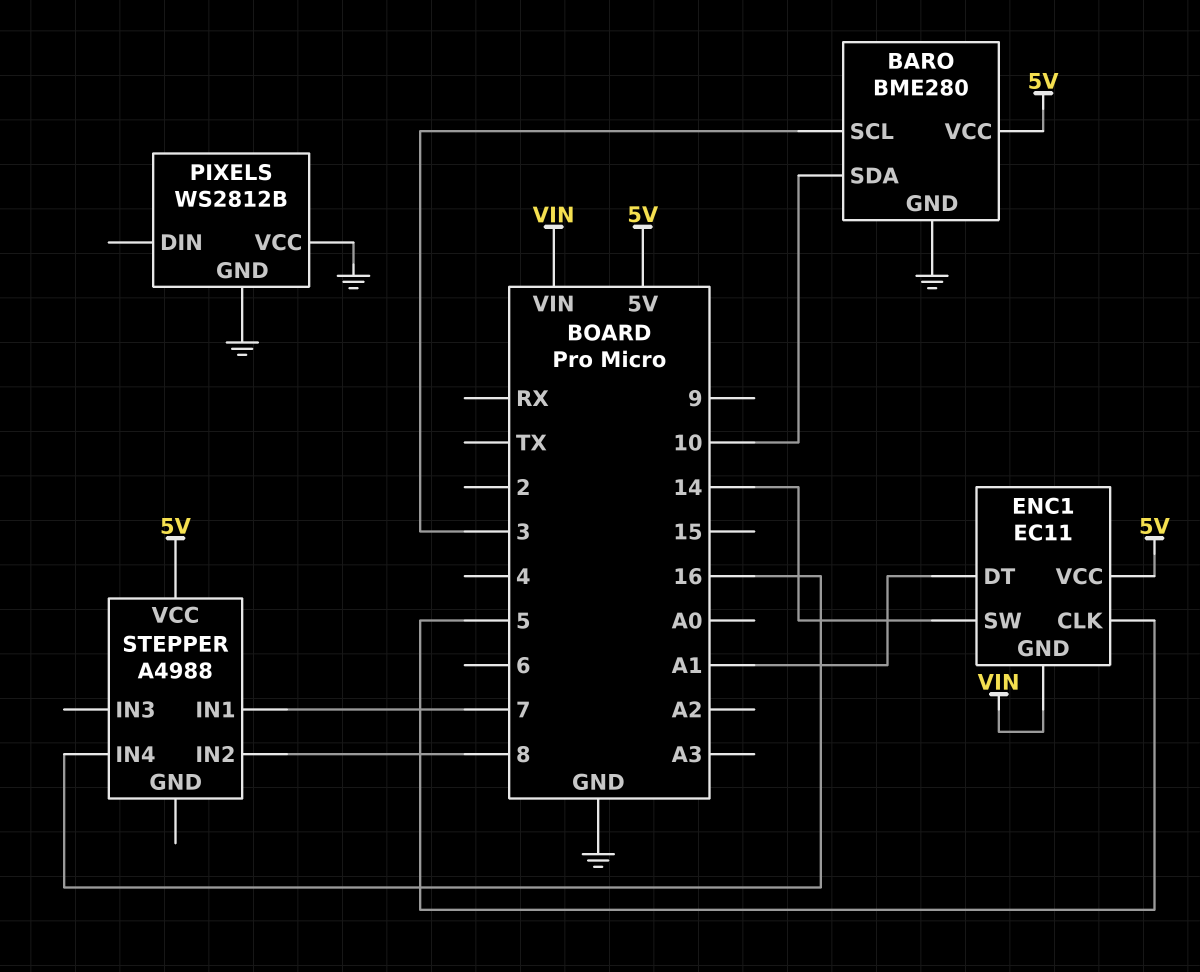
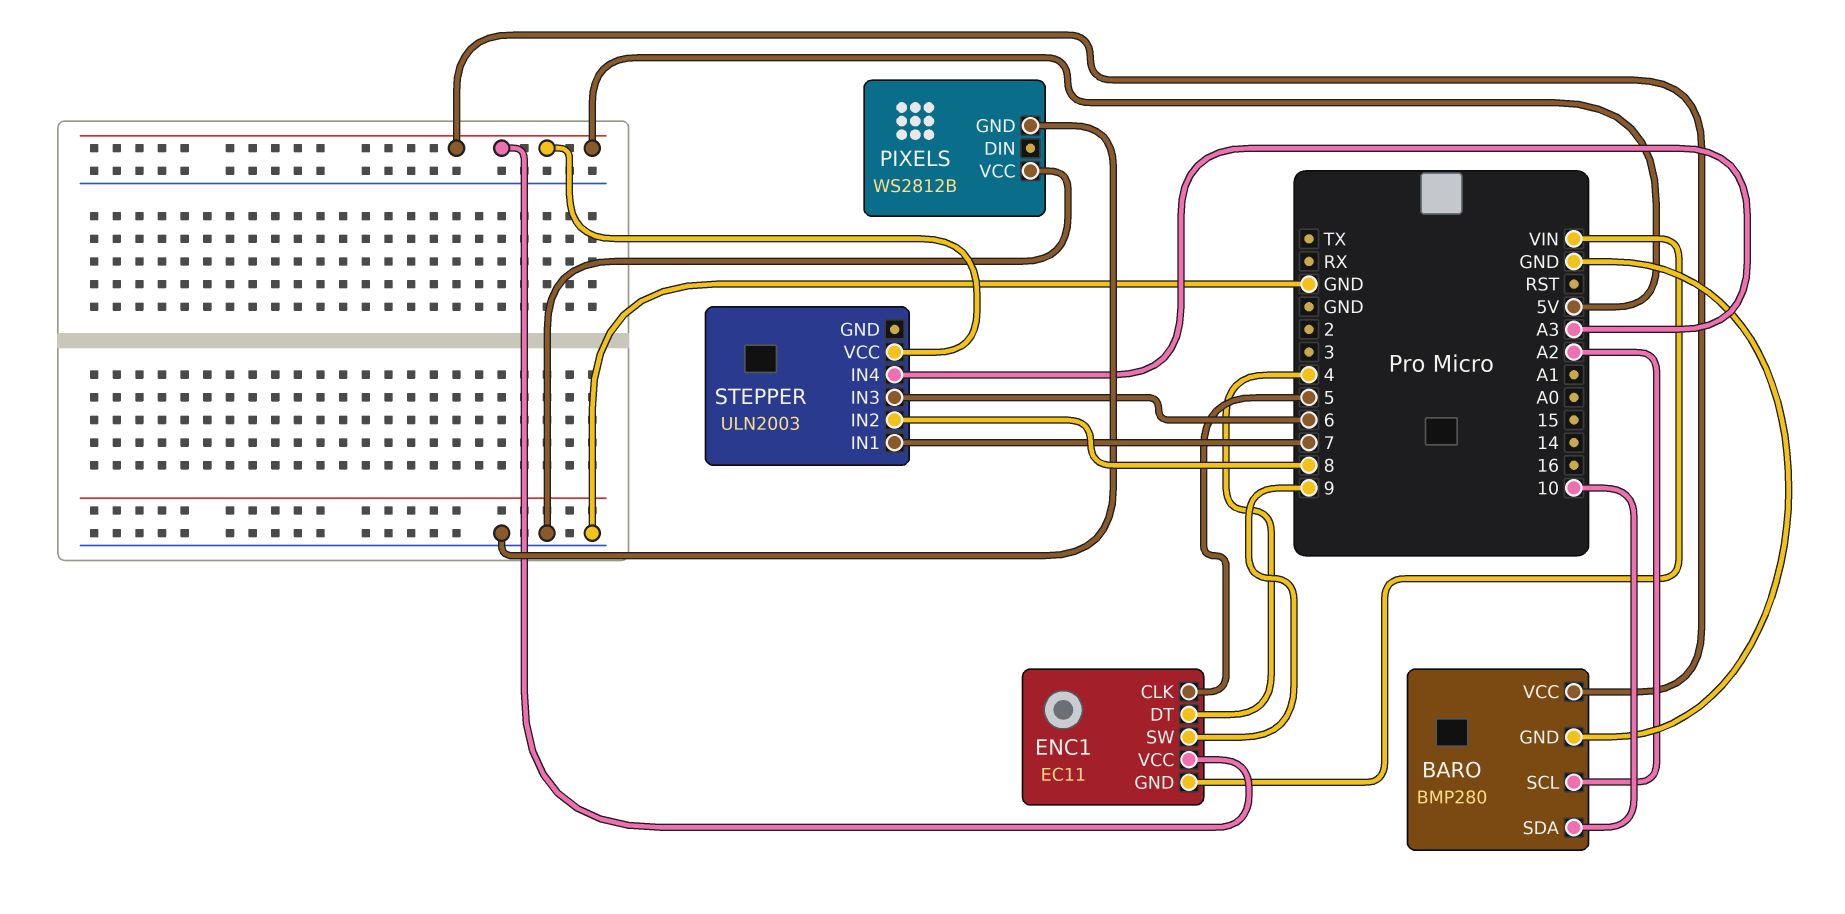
BARO: BME280 -> BMP280
BARO pin SCL: 3 -> A2
ENC1 pin DT: A1 -> 4
ENC1 pin SW: 14 -> 9
STEPPER: A4988 -> ULN2003
STEPPER pin IN3: none -> 6
STEPPER pin IN4: 16 -> A3

